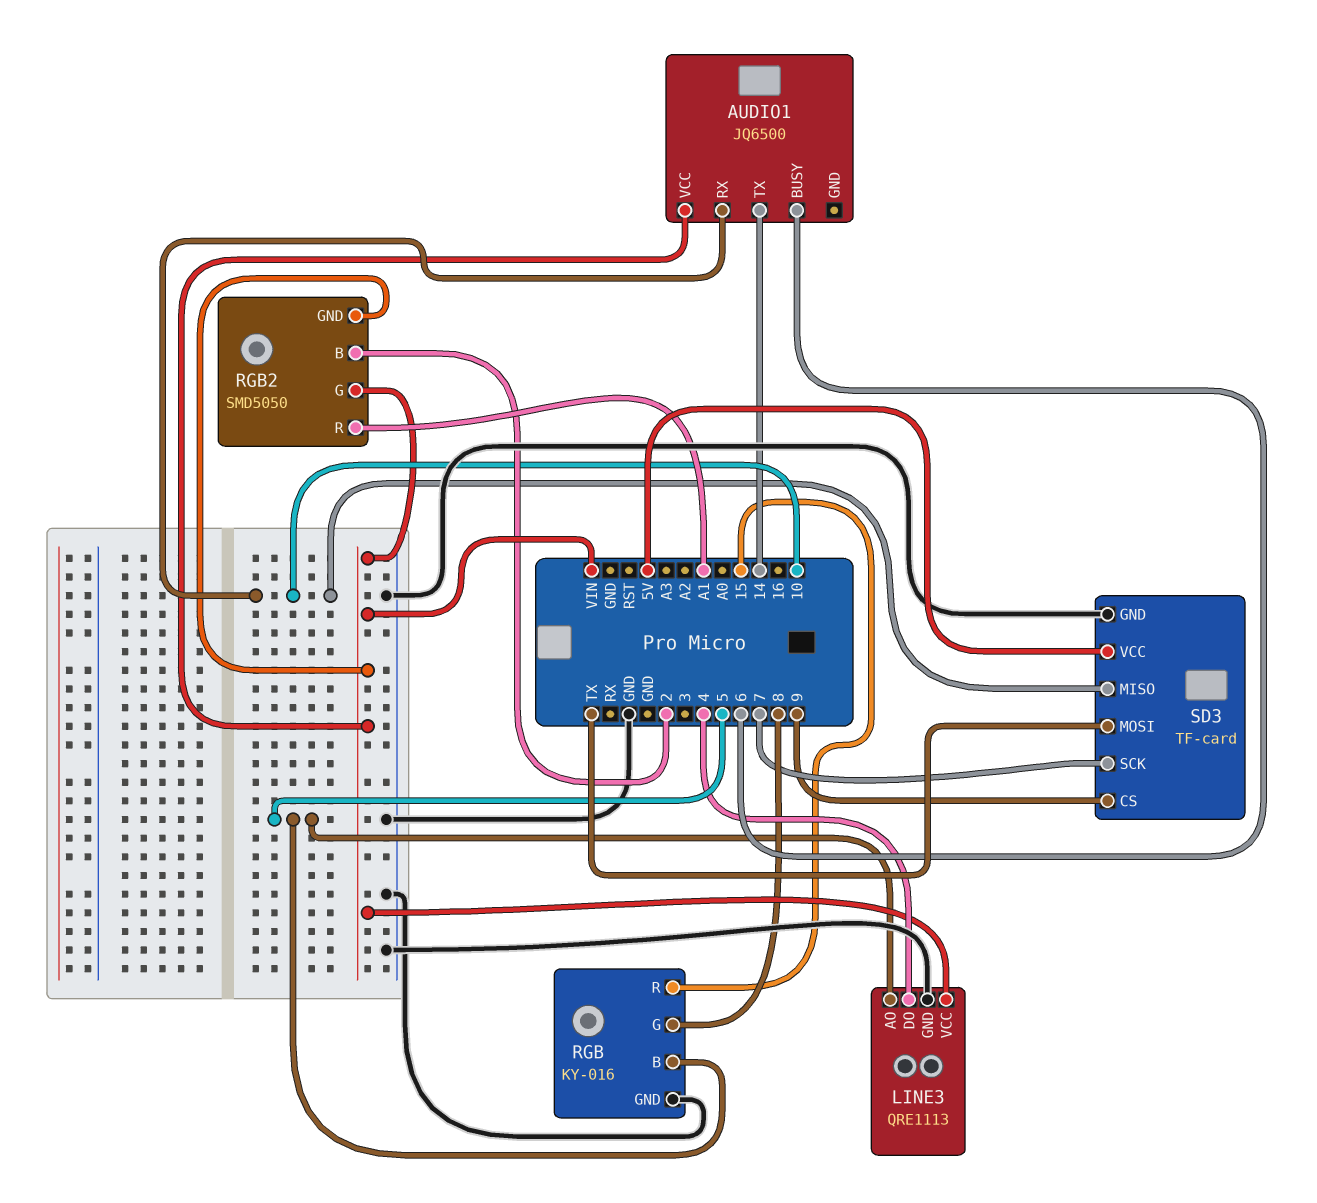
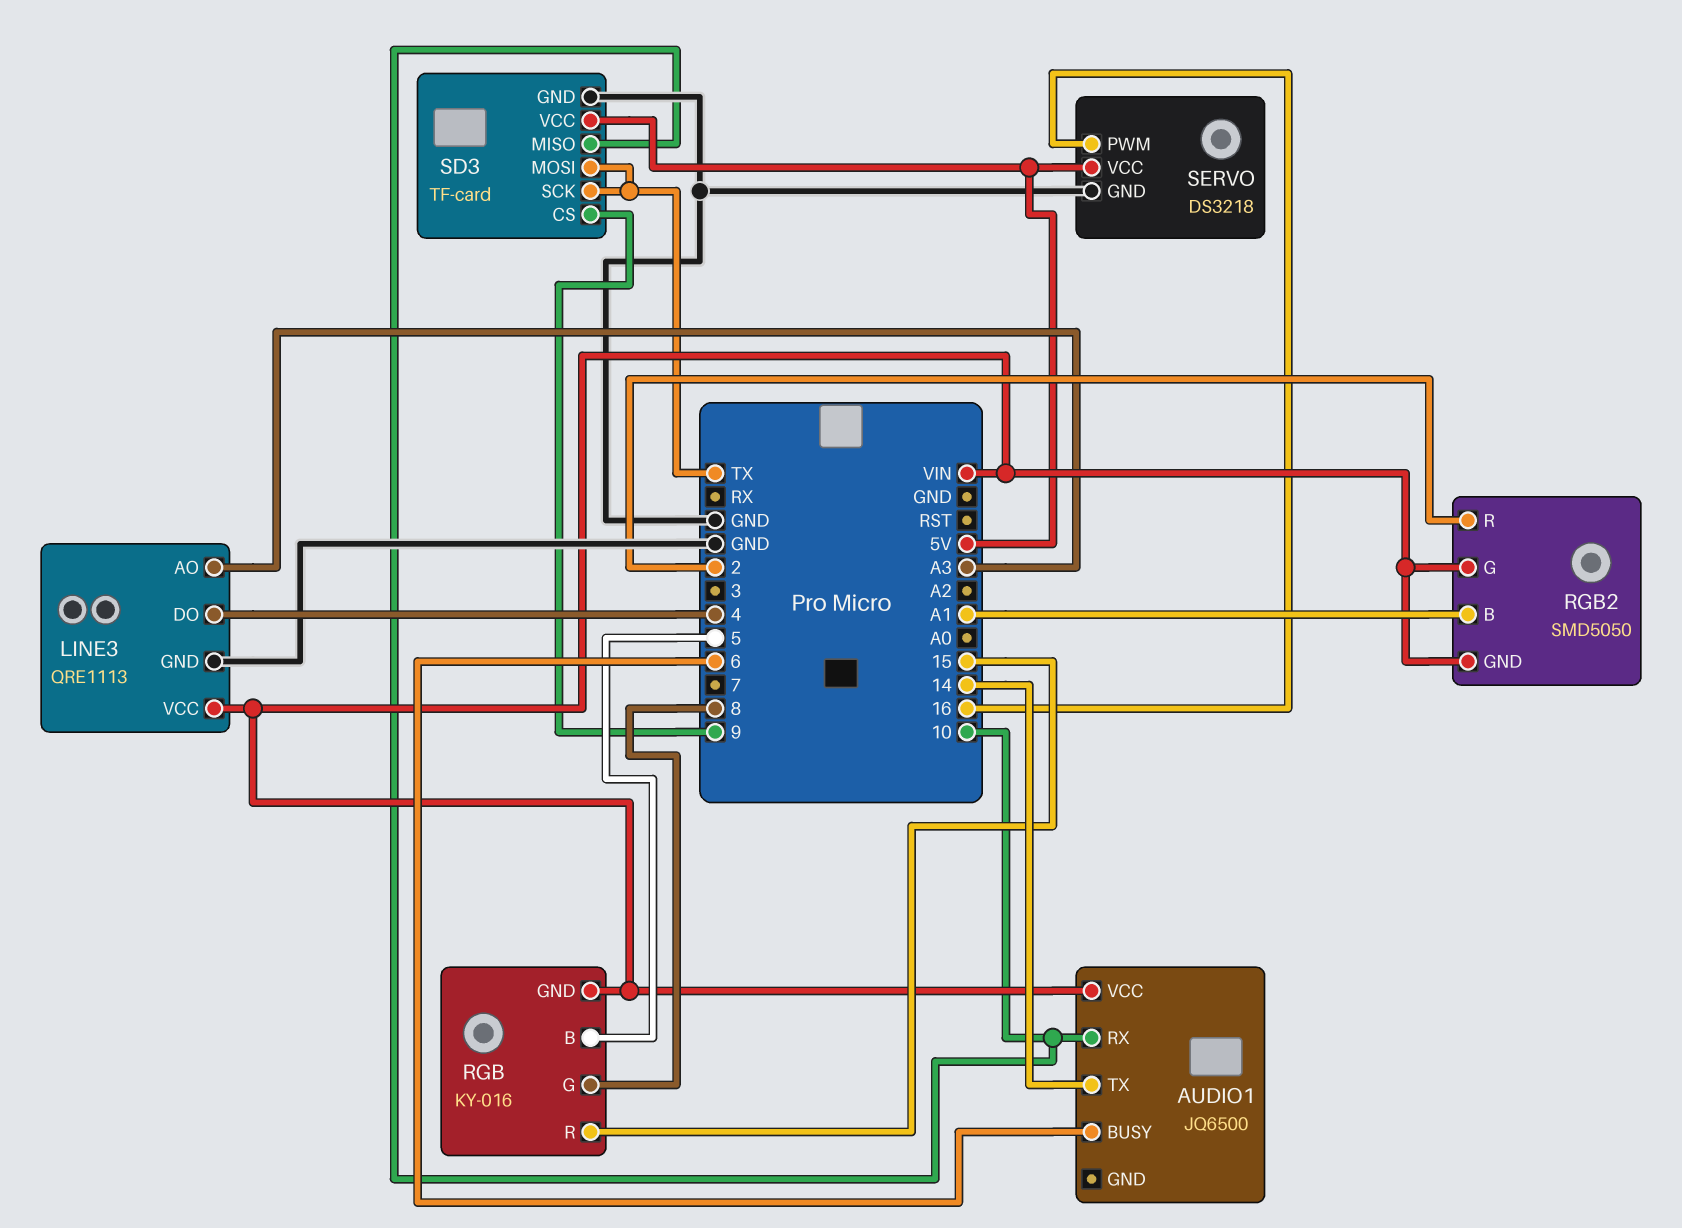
LINE3 pin AO: 5 -> A3
RGB pin GND: GND -> VIN
RGB2 pin B: 2 -> A1
RGB2 pin R: A1 -> 2
SD3 pin SCK: 7 -> TX
SERVO: none -> DS3218
SERVO pin GND: none -> GND
SERVO pin PWM: none -> 16
SERVO pin VCC: none -> 5V

